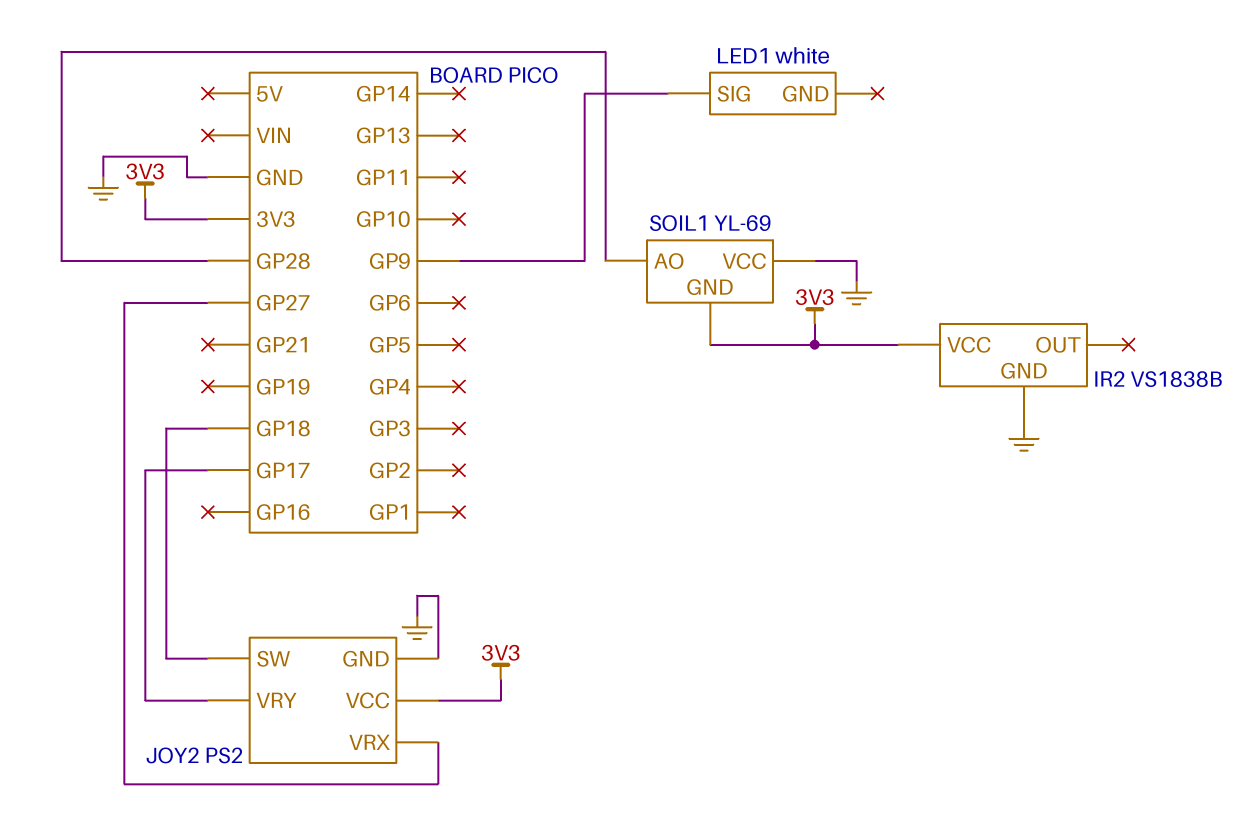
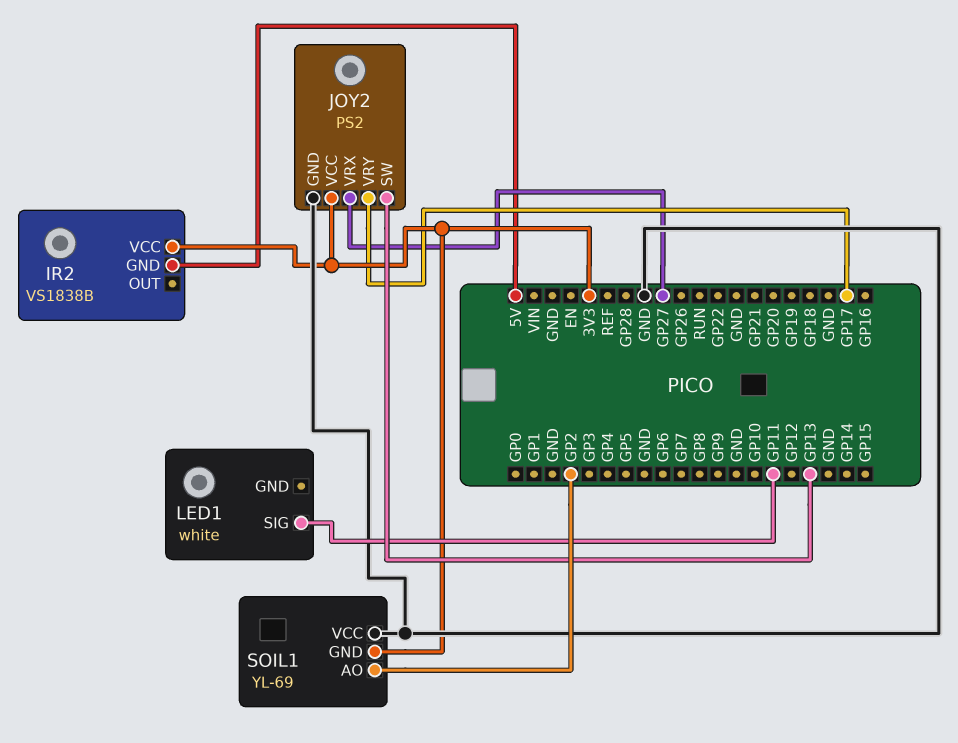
IR2 pin GND: GND -> 5V
JOY2 pin SW: GP18 -> GP13
LED1 pin SIG: GP9 -> GP11
SOIL1 pin AO: GP28 -> GP2

